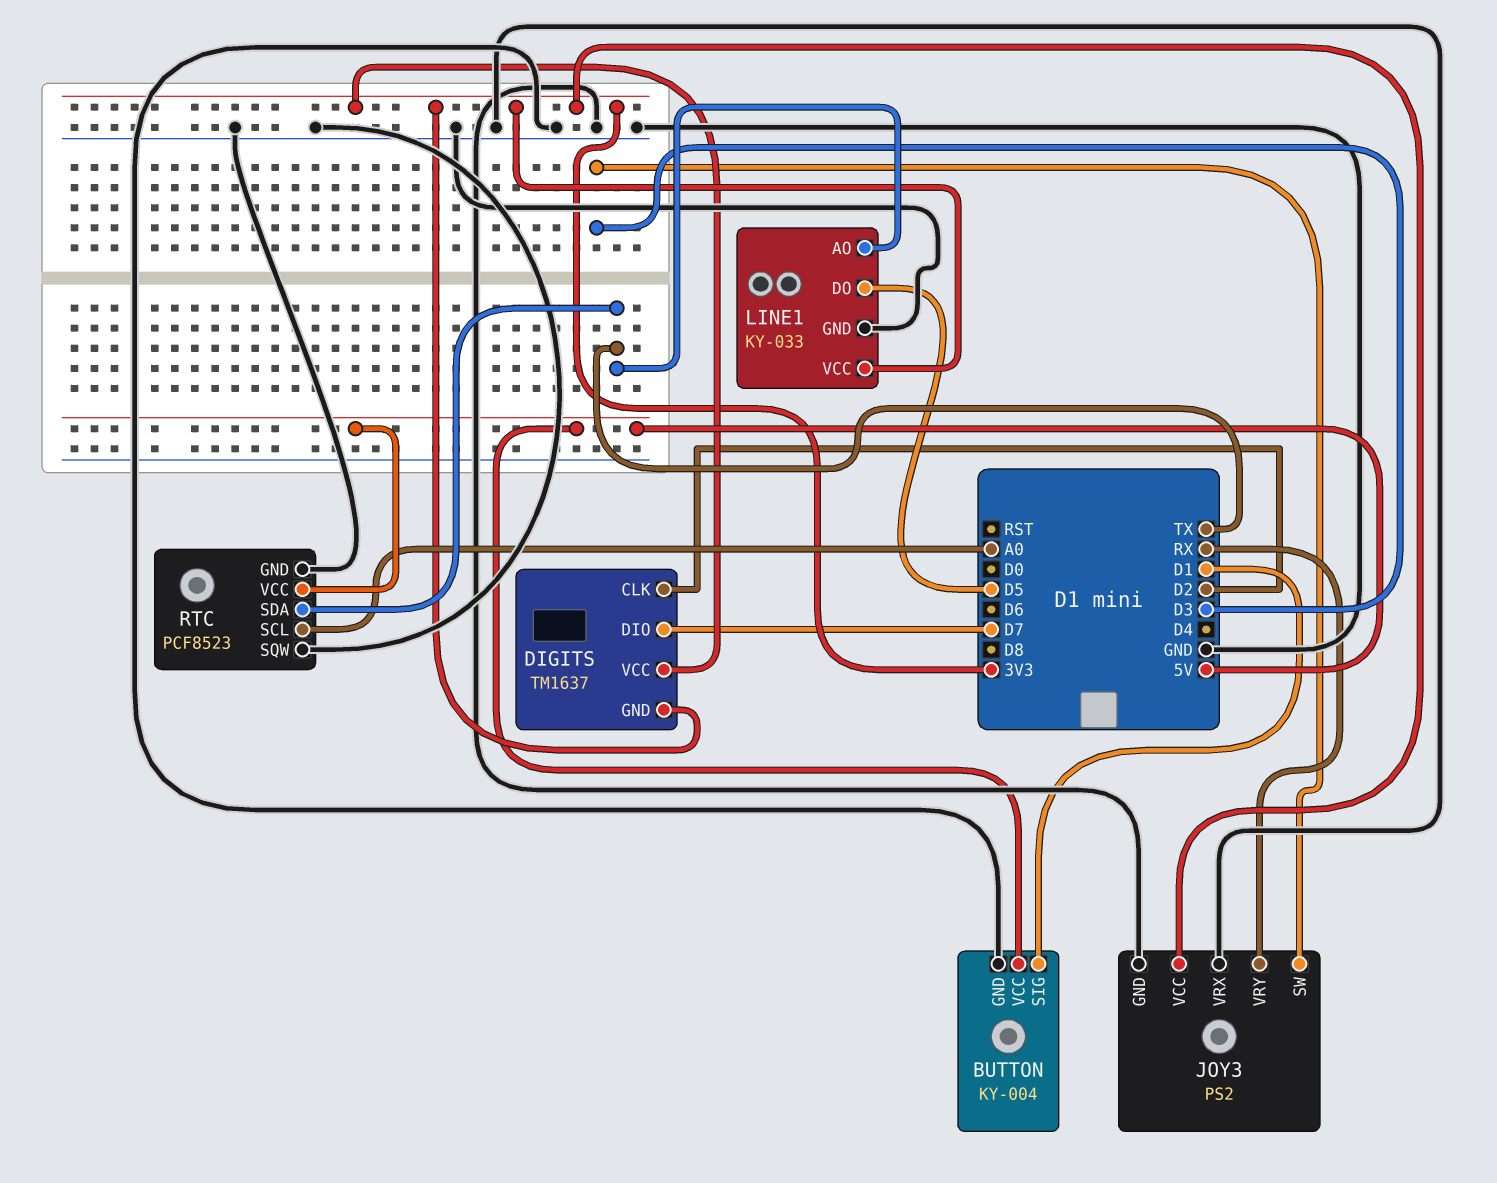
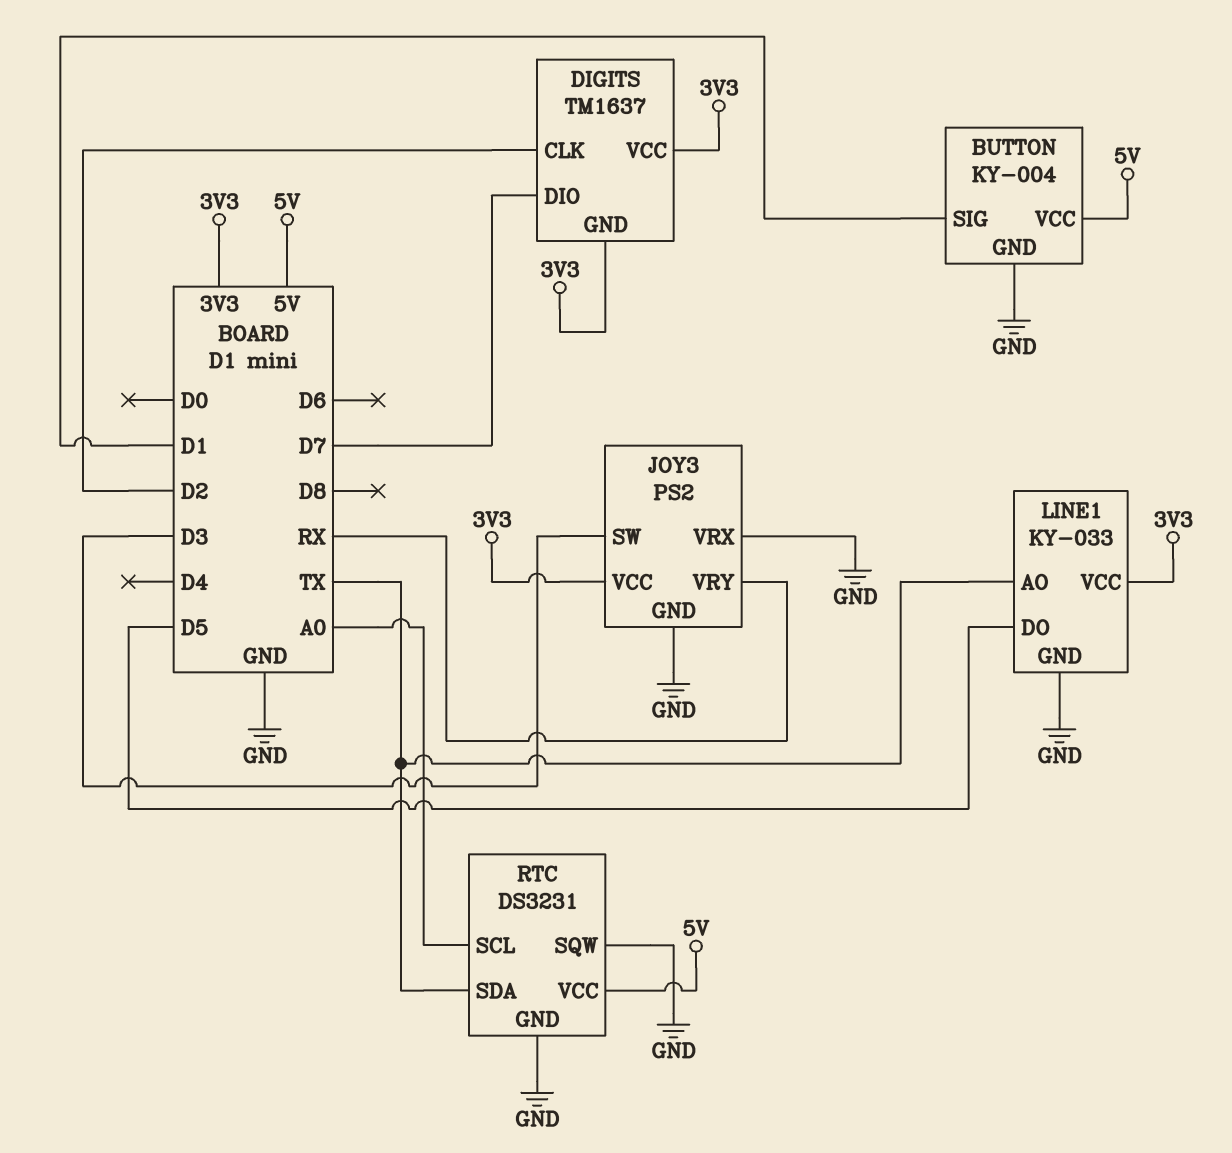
RTC: PCF8523 -> DS3231

